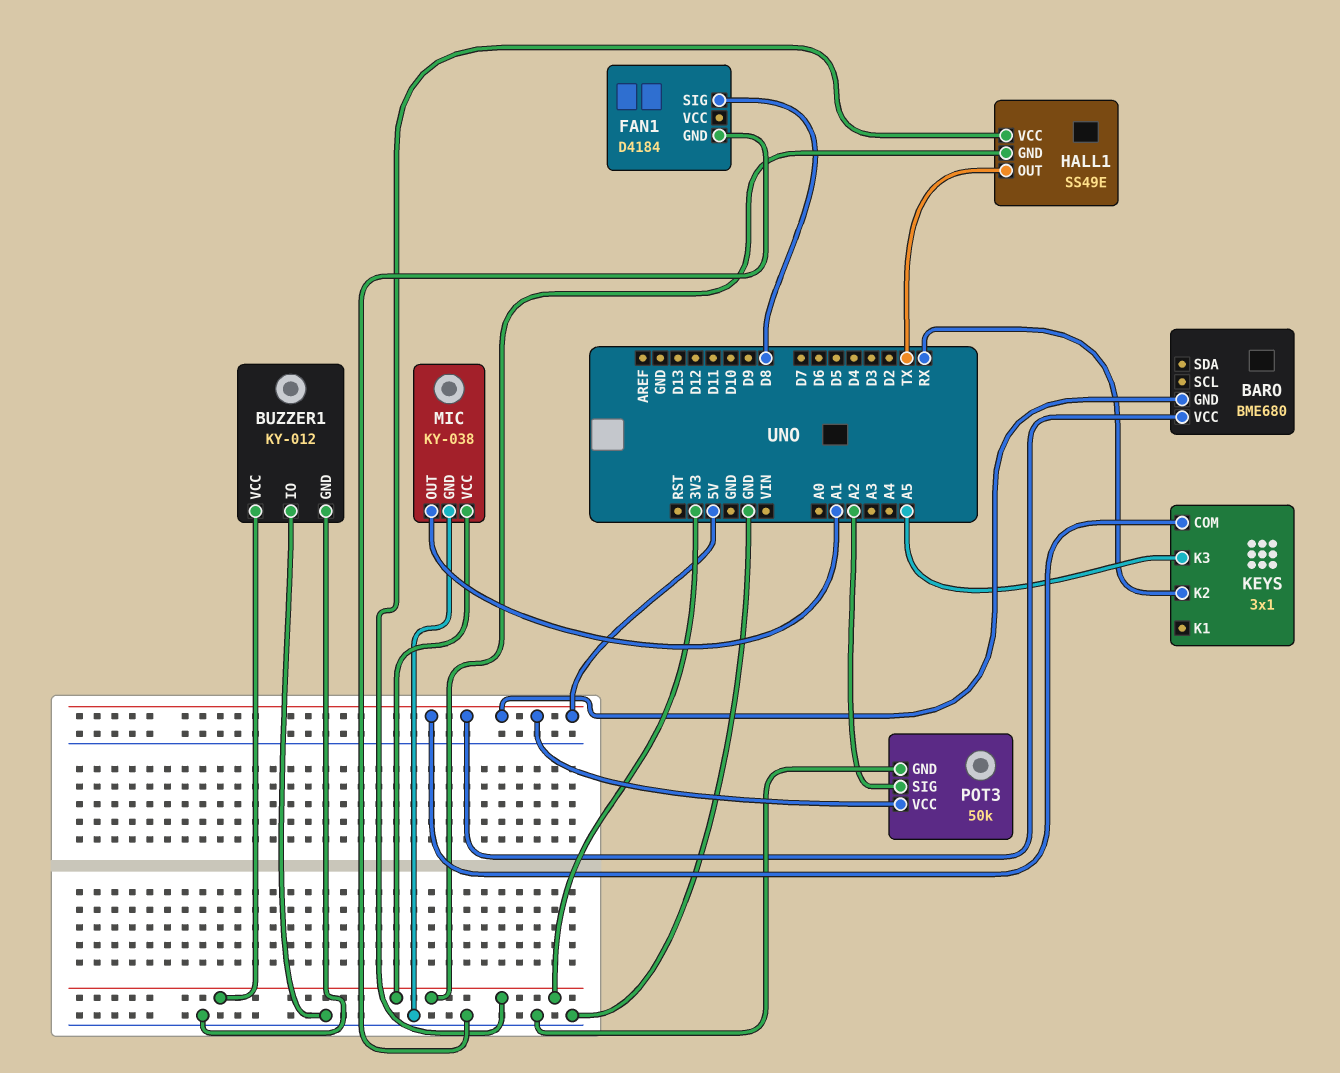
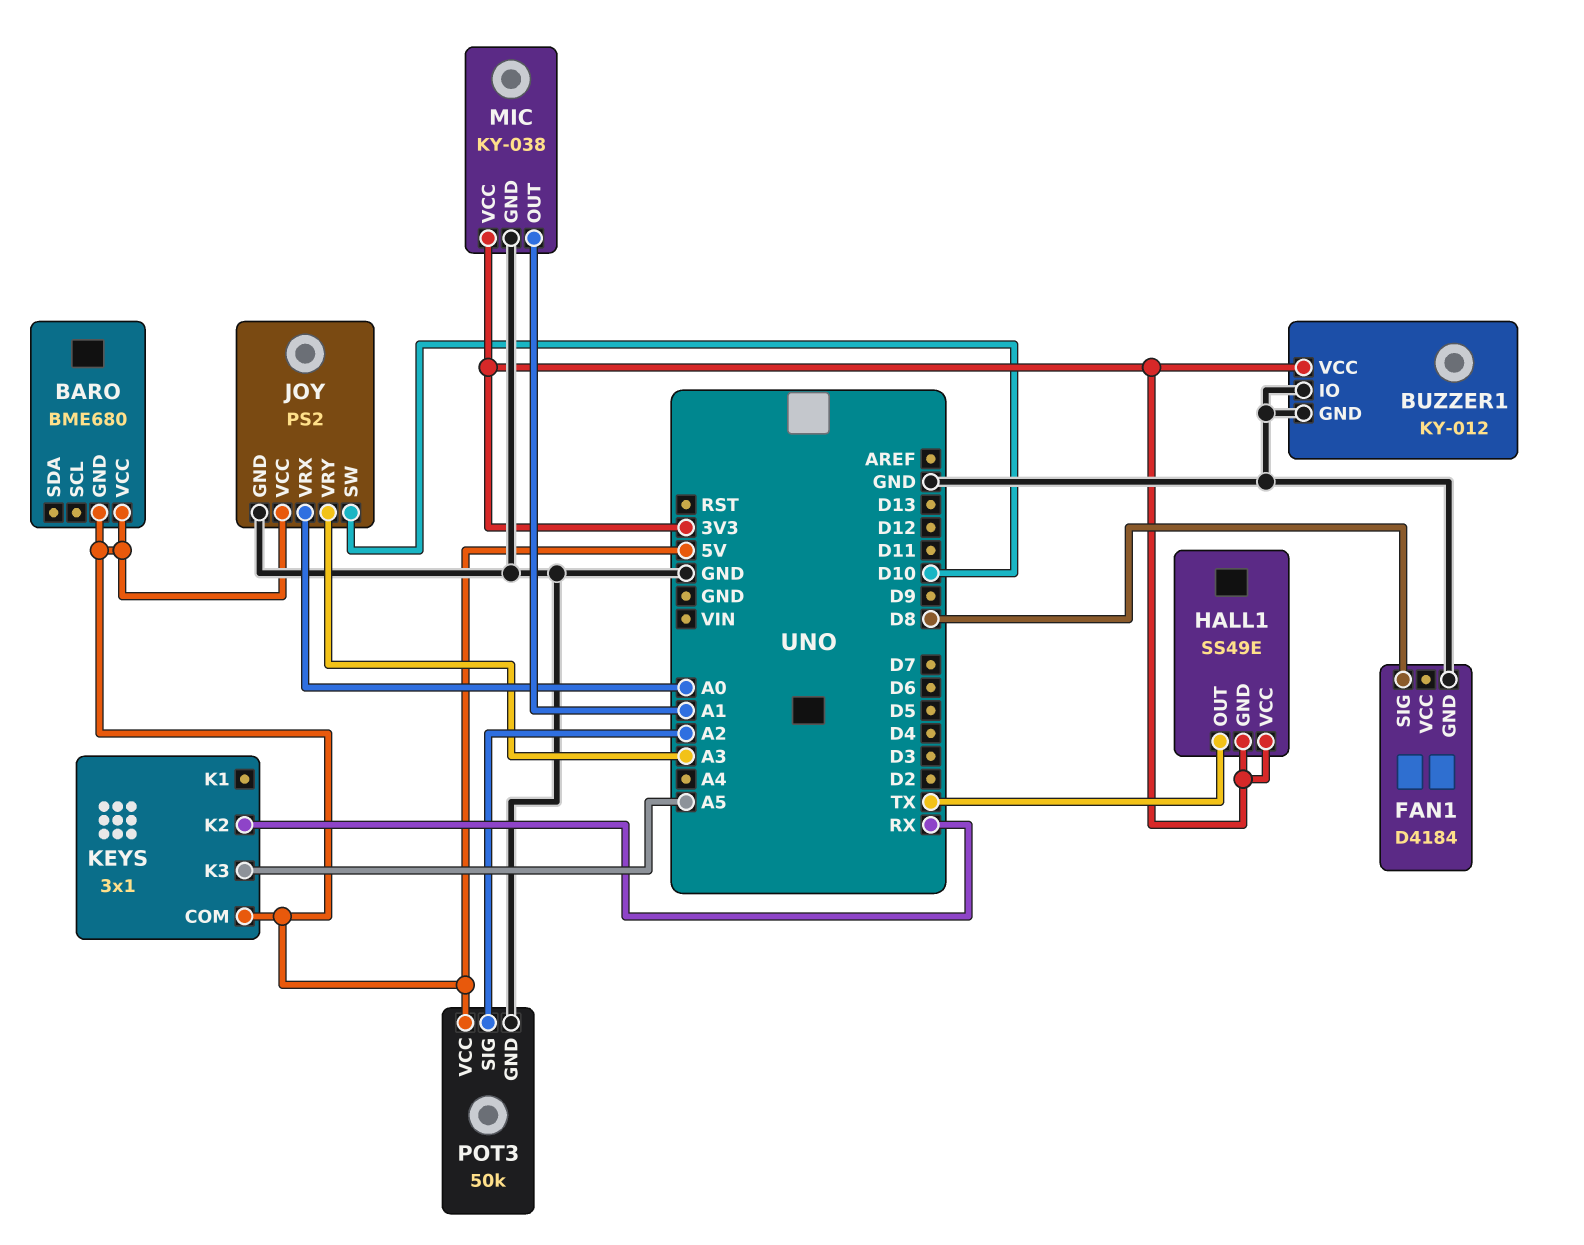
JOY: none -> PS2
JOY pin GND: none -> GND
JOY pin SW: none -> D10
JOY pin VCC: none -> 5V
JOY pin VRX: none -> A0
JOY pin VRY: none -> A3

